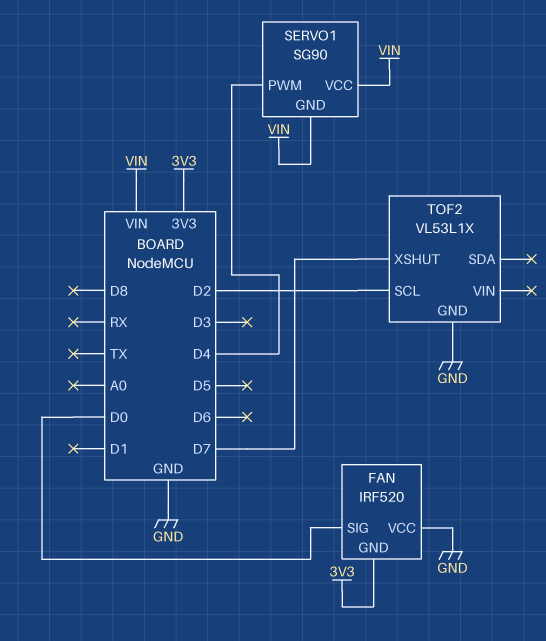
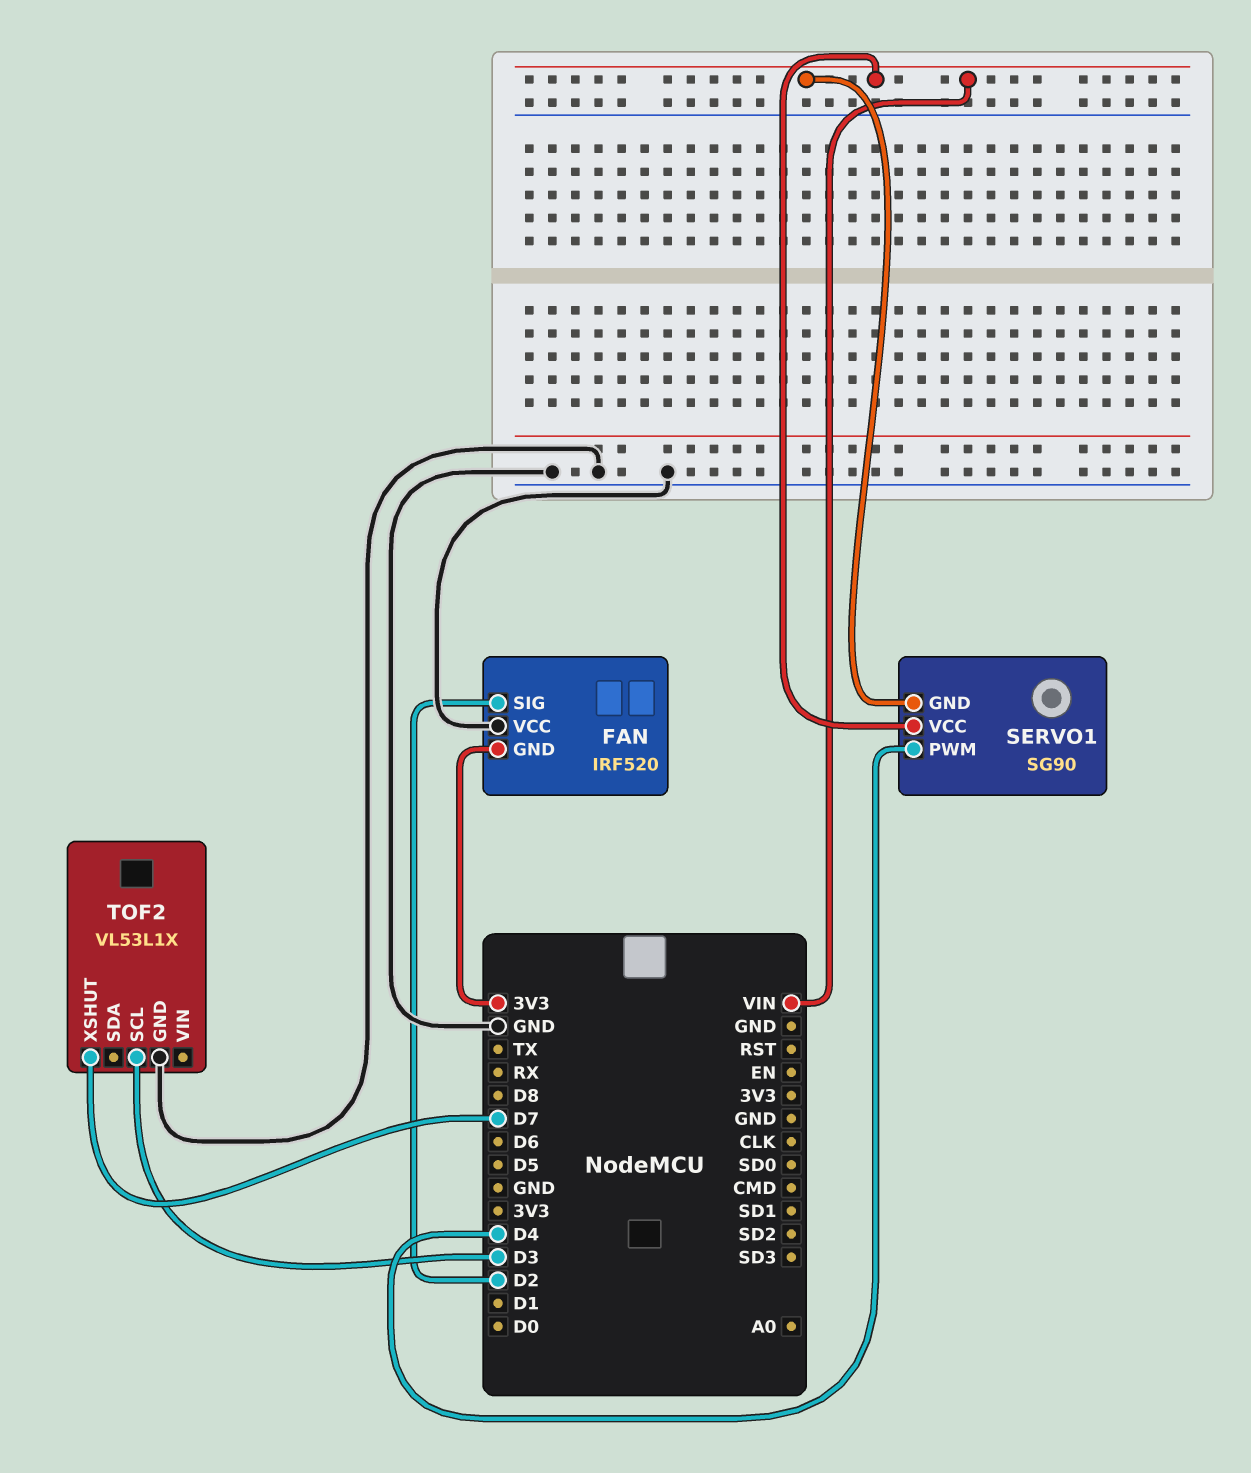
FAN pin SIG: D0 -> D2
TOF2 pin SCL: D2 -> D3

